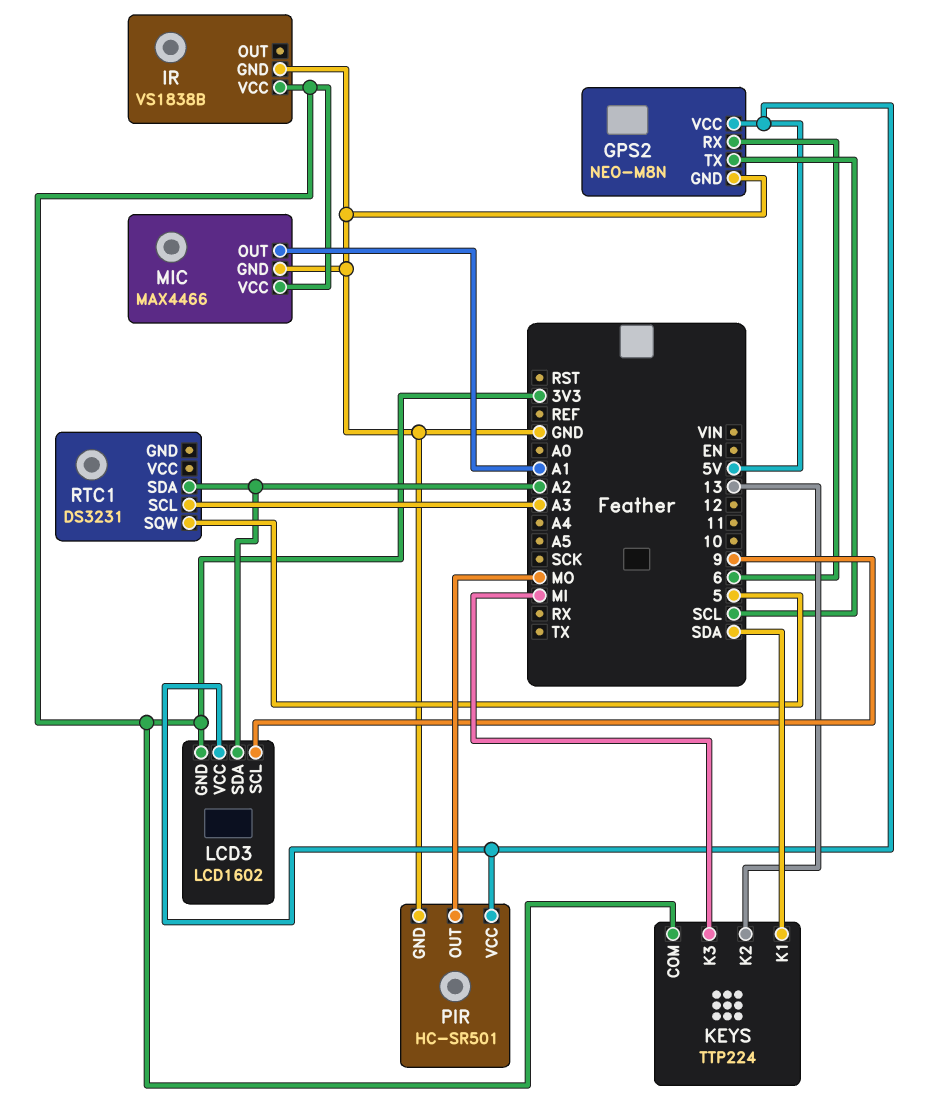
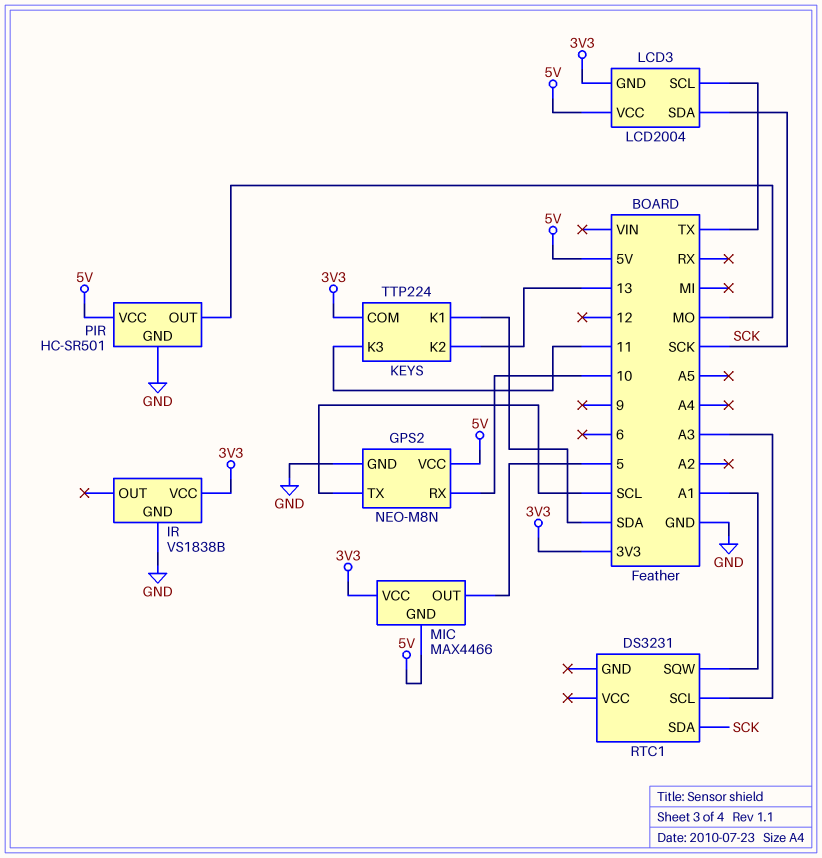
GPS2 pin RX: 6 -> 10
KEYS pin K3: MI -> 11
LCD3: LCD1602 -> LCD2004
LCD3 pin SCL: 9 -> TX
LCD3 pin SDA: A2 -> SCK
MIC pin GND: GND -> 5V
MIC pin OUT: A1 -> 5
RTC1 pin SDA: A2 -> SCK
RTC1 pin SQW: 5 -> A1

